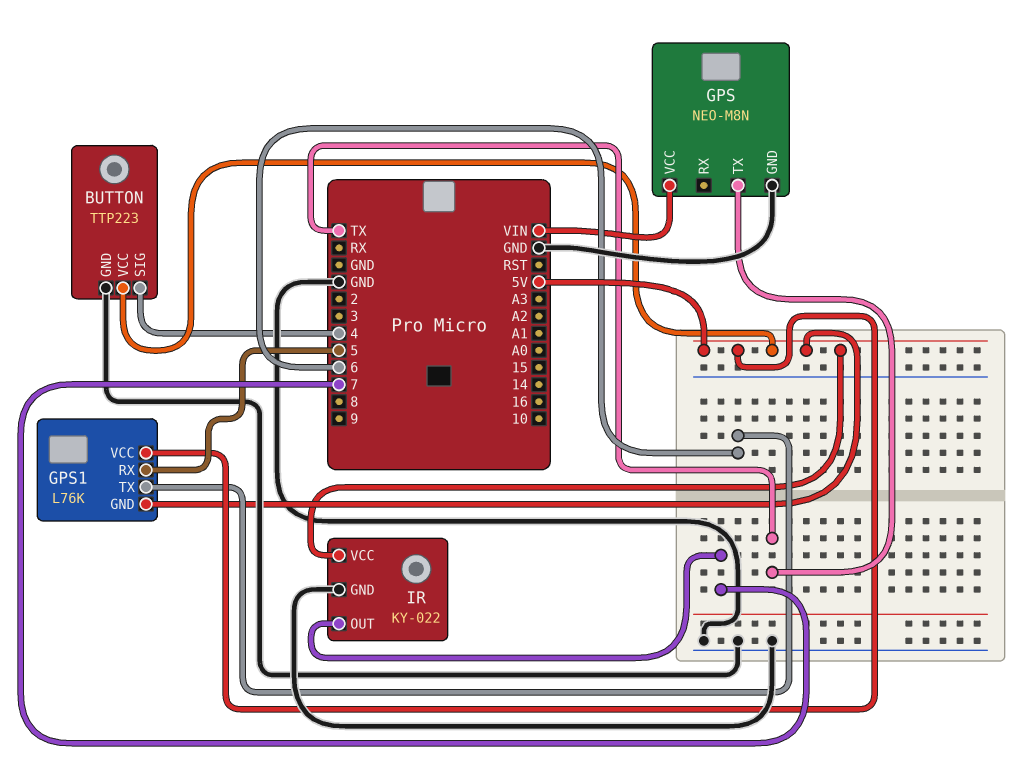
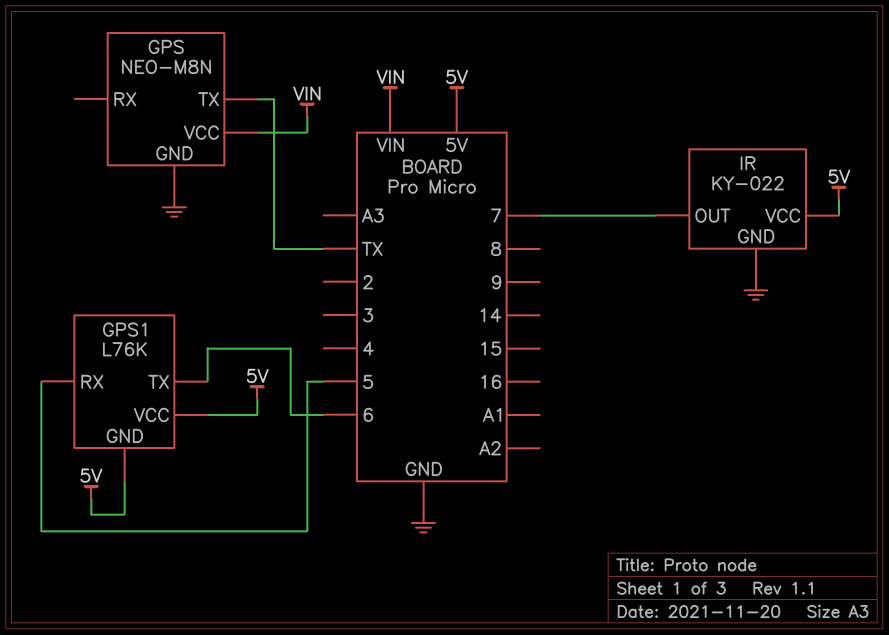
BUTTON: TTP223 -> none
BUTTON pin GND: GND -> none
BUTTON pin SIG: 4 -> none
BUTTON pin VCC: 5V -> none

